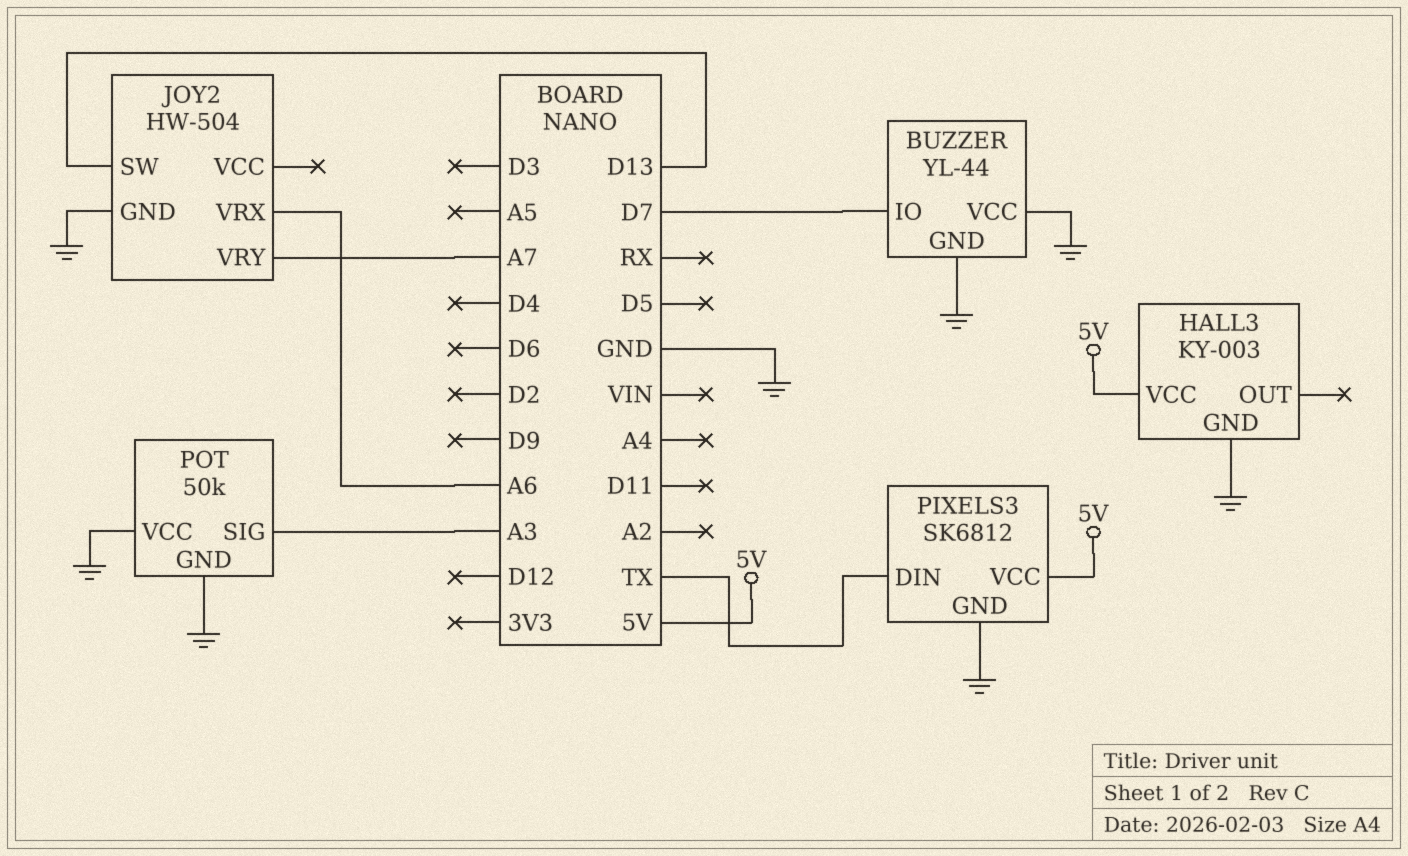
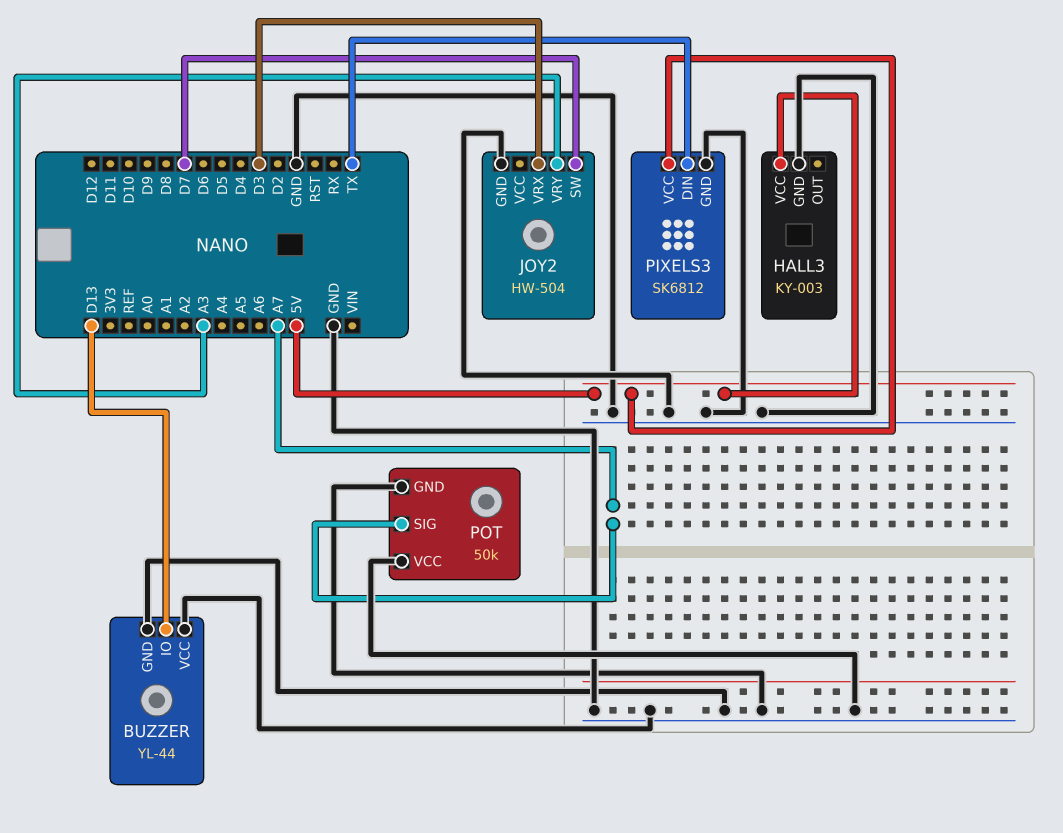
BUZZER pin IO: D7 -> D13
JOY2 pin SW: D13 -> D7
JOY2 pin VRX: A6 -> D3
JOY2 pin VRY: A7 -> A3
POT pin SIG: A3 -> A7

